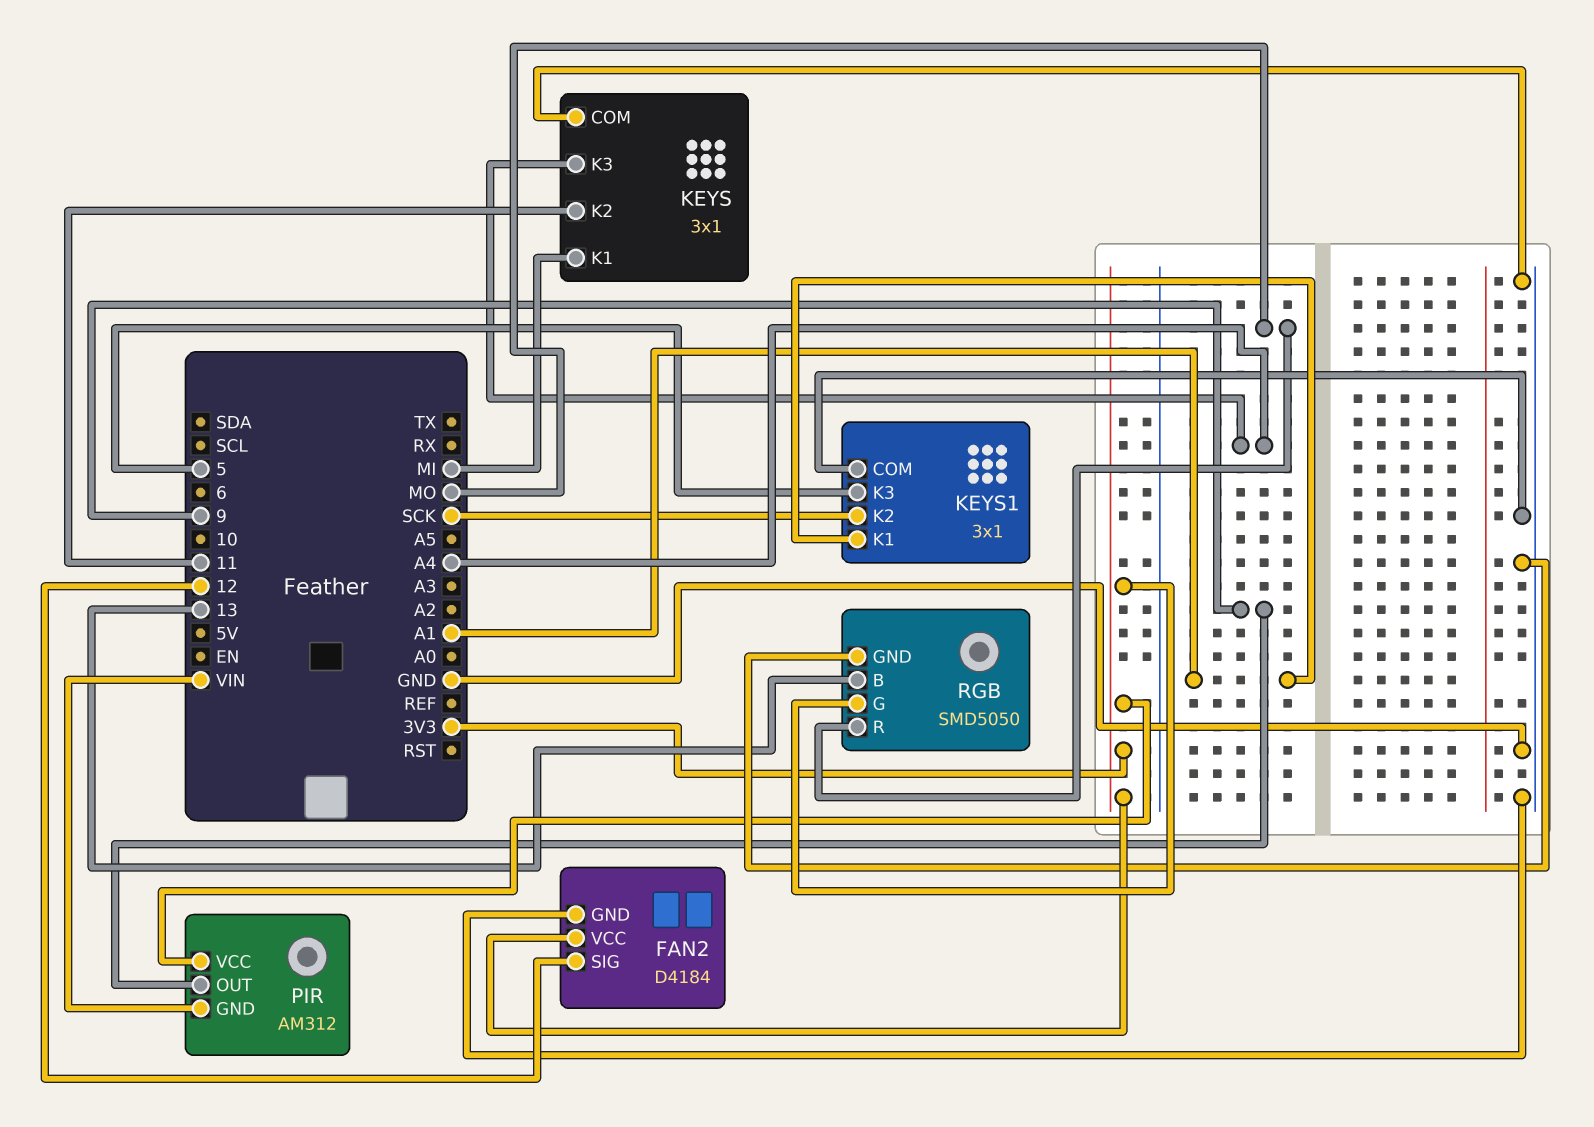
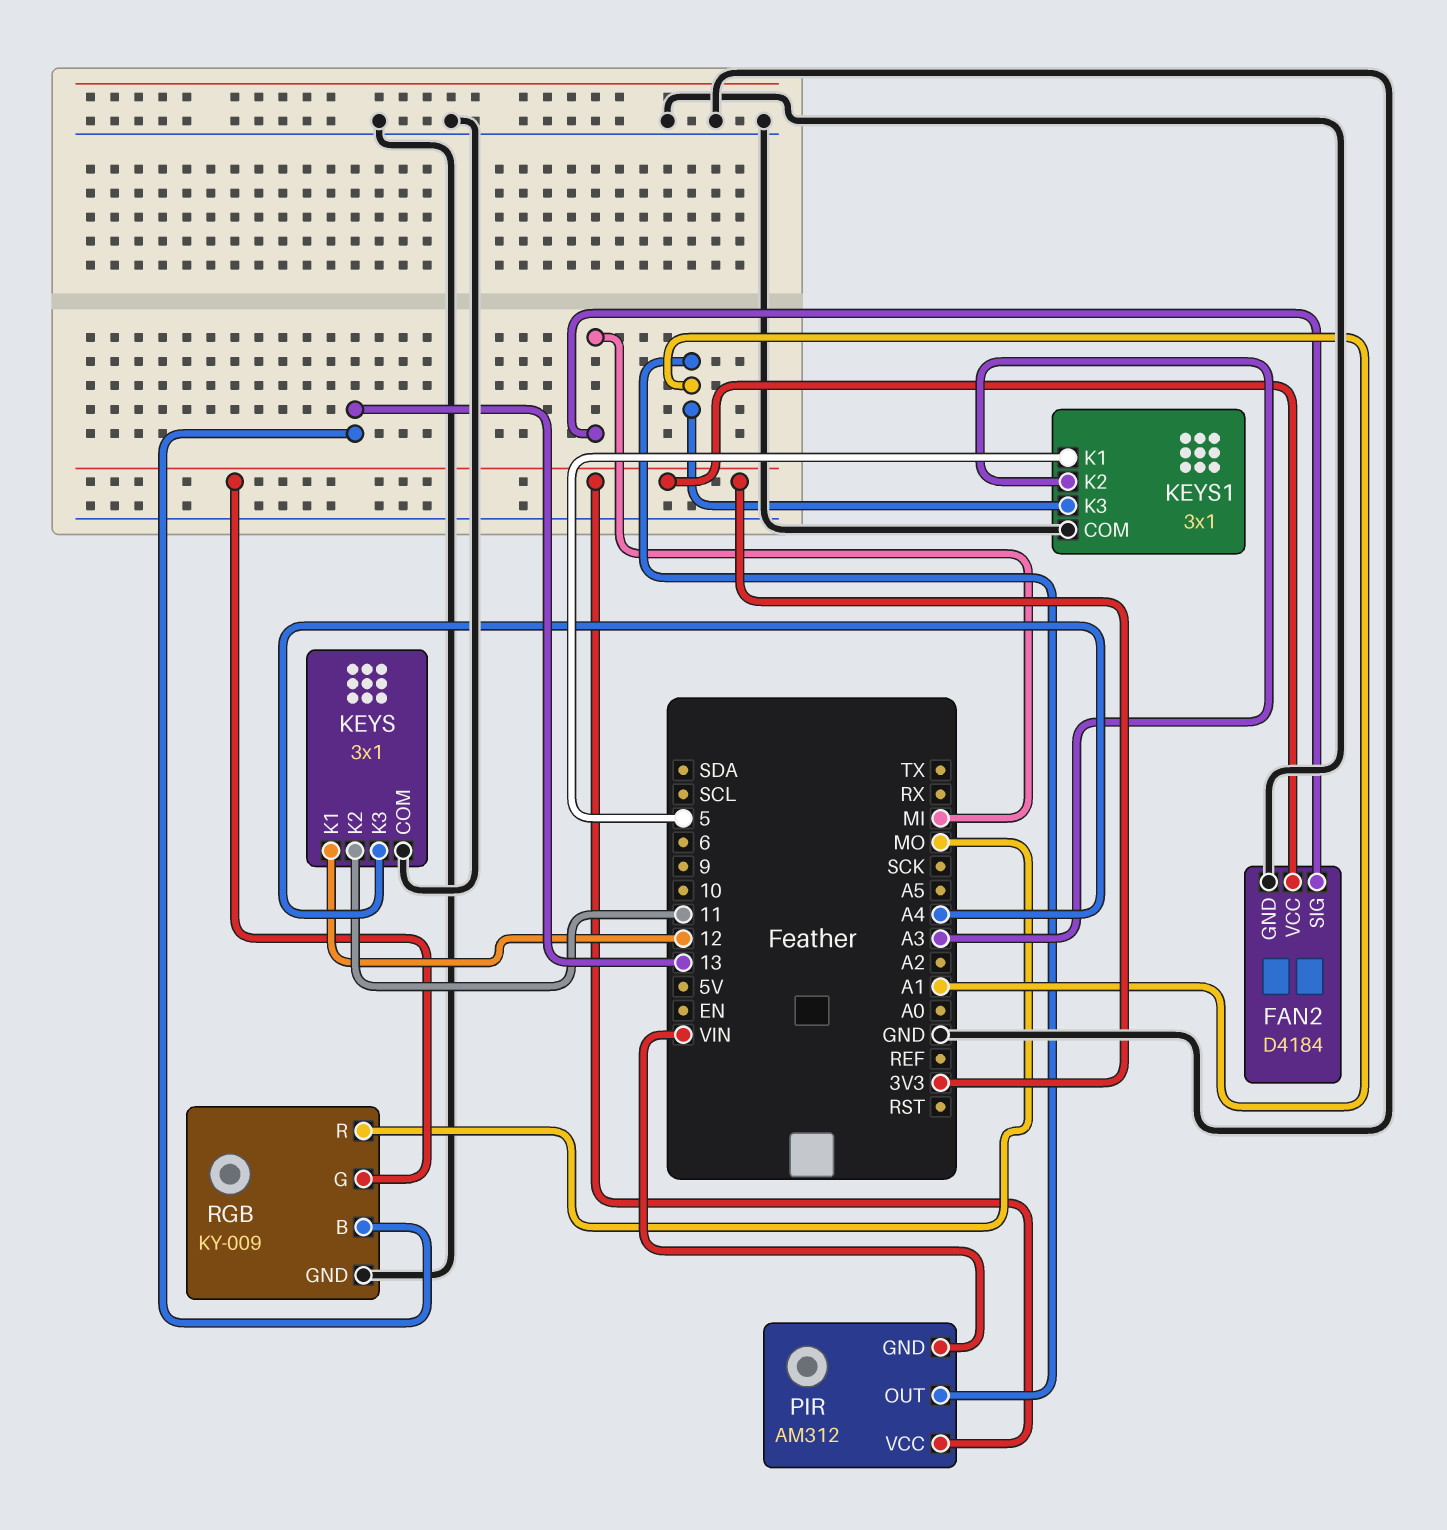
FAN2 pin SIG: 12 -> MI
KEYS pin K1: MI -> 12
KEYS1 pin K1: A1 -> 5
KEYS1 pin K2: SCK -> A3
KEYS1 pin K3: 5 -> A1
PIR pin OUT: 9 -> A1
RGB: SMD5050 -> KY-009

